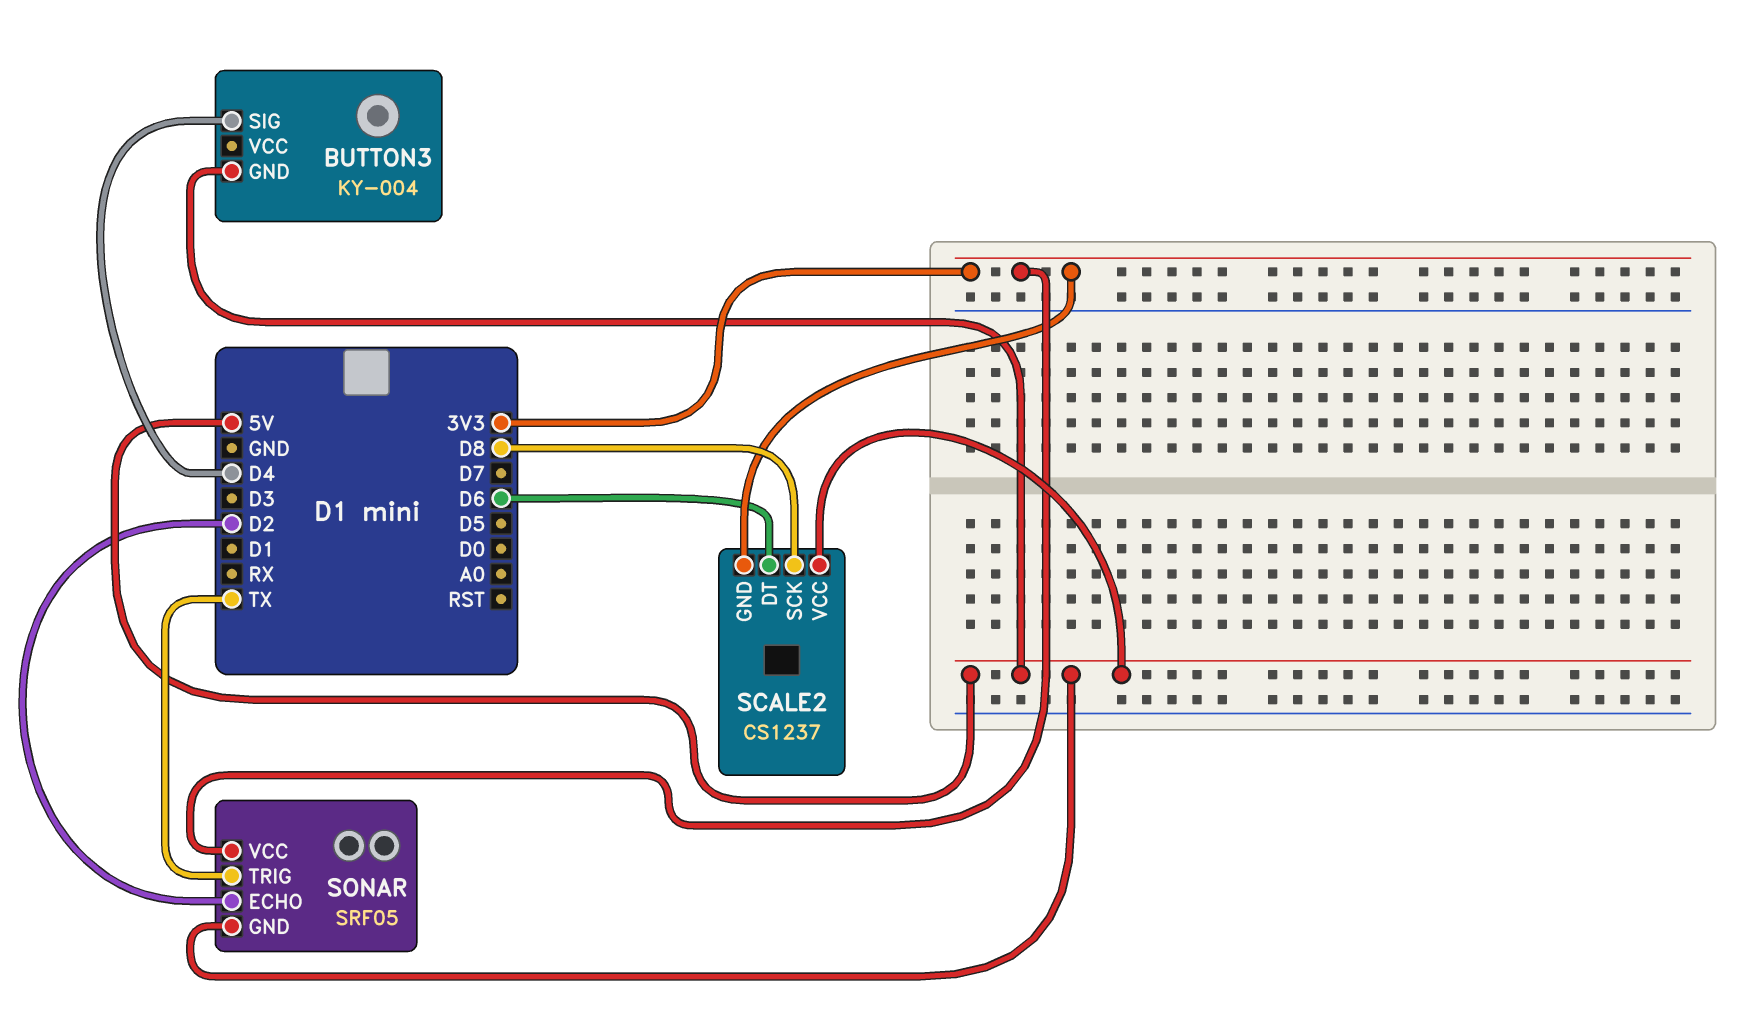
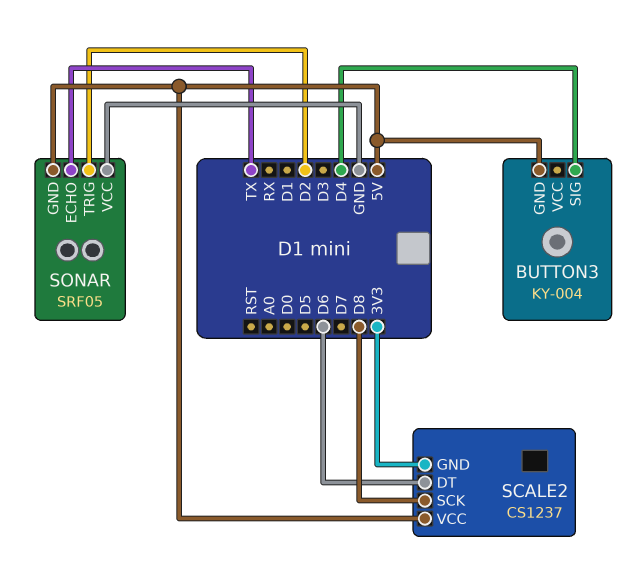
SONAR pin ECHO: D2 -> TX
SONAR pin TRIG: TX -> D2
SONAR pin VCC: 3V3 -> GND

